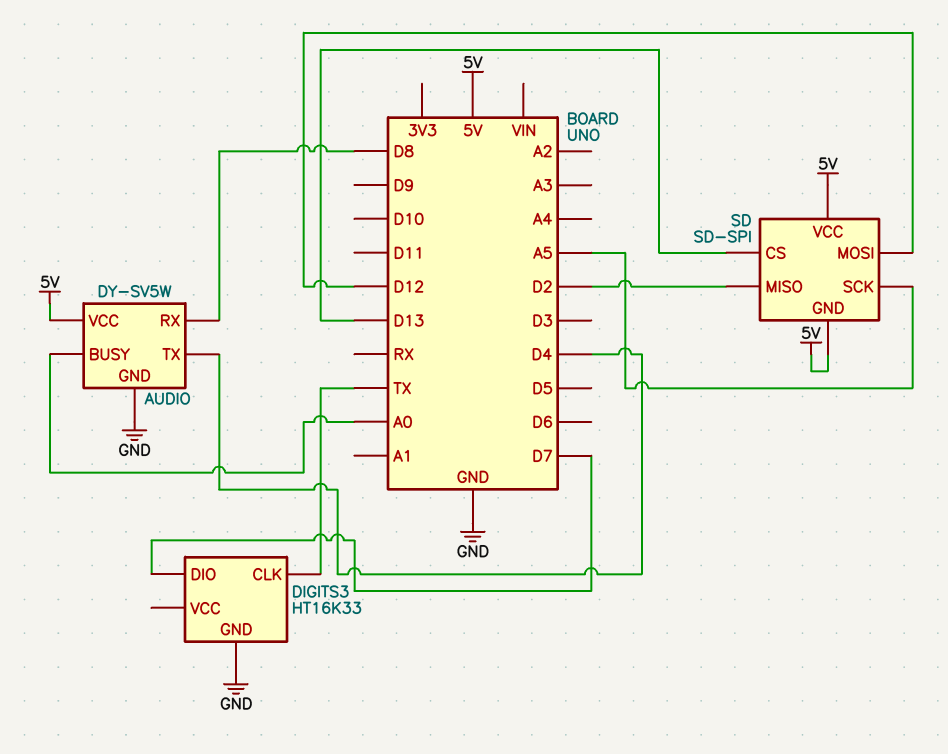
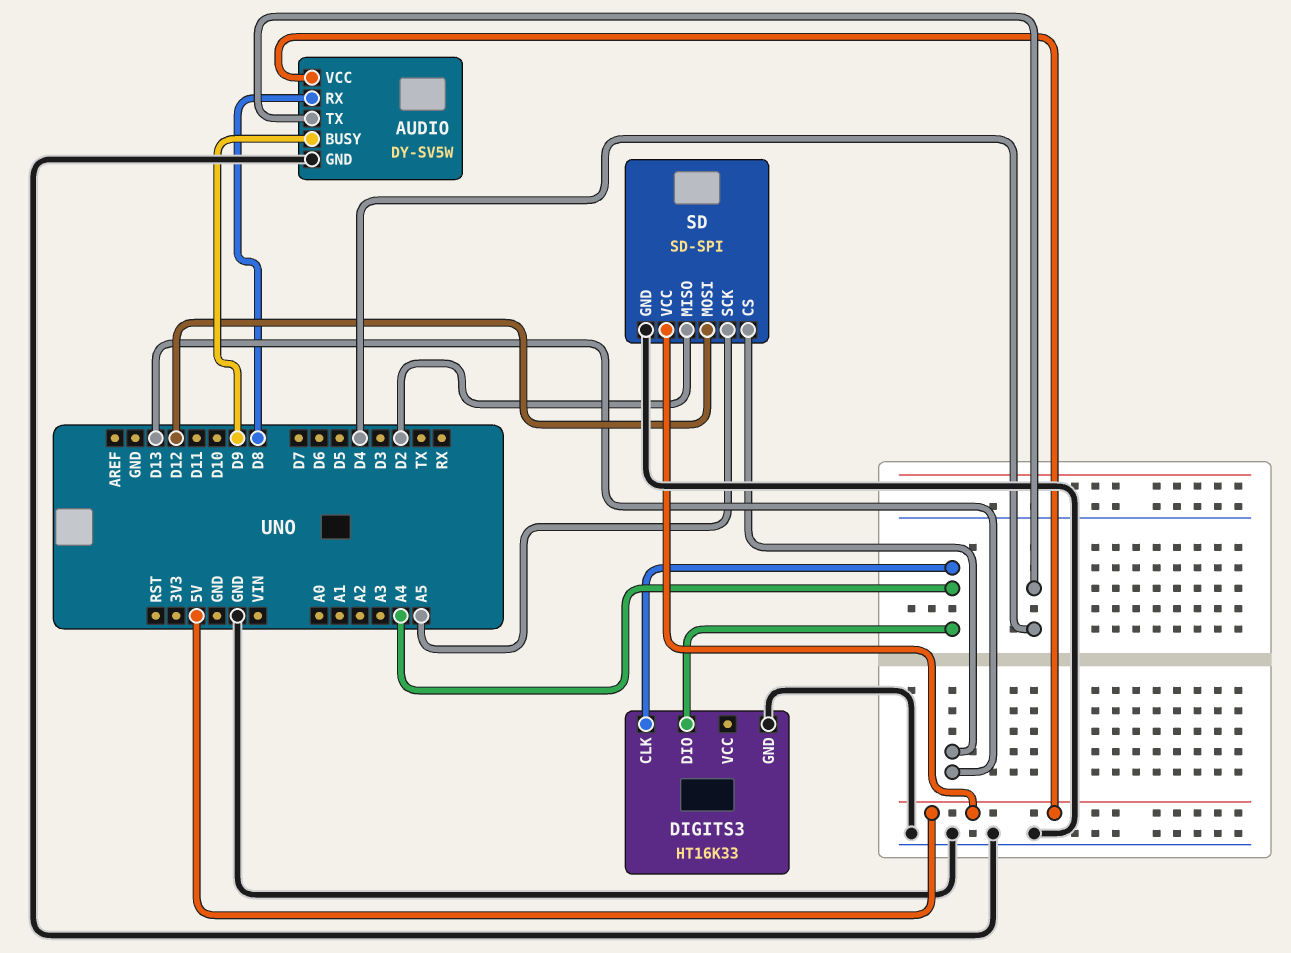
AUDIO pin BUSY: A0 -> D9
DIGITS3 pin CLK: TX -> A4
DIGITS3 pin DIO: D7 -> A4
SD pin GND: 5V -> GND

